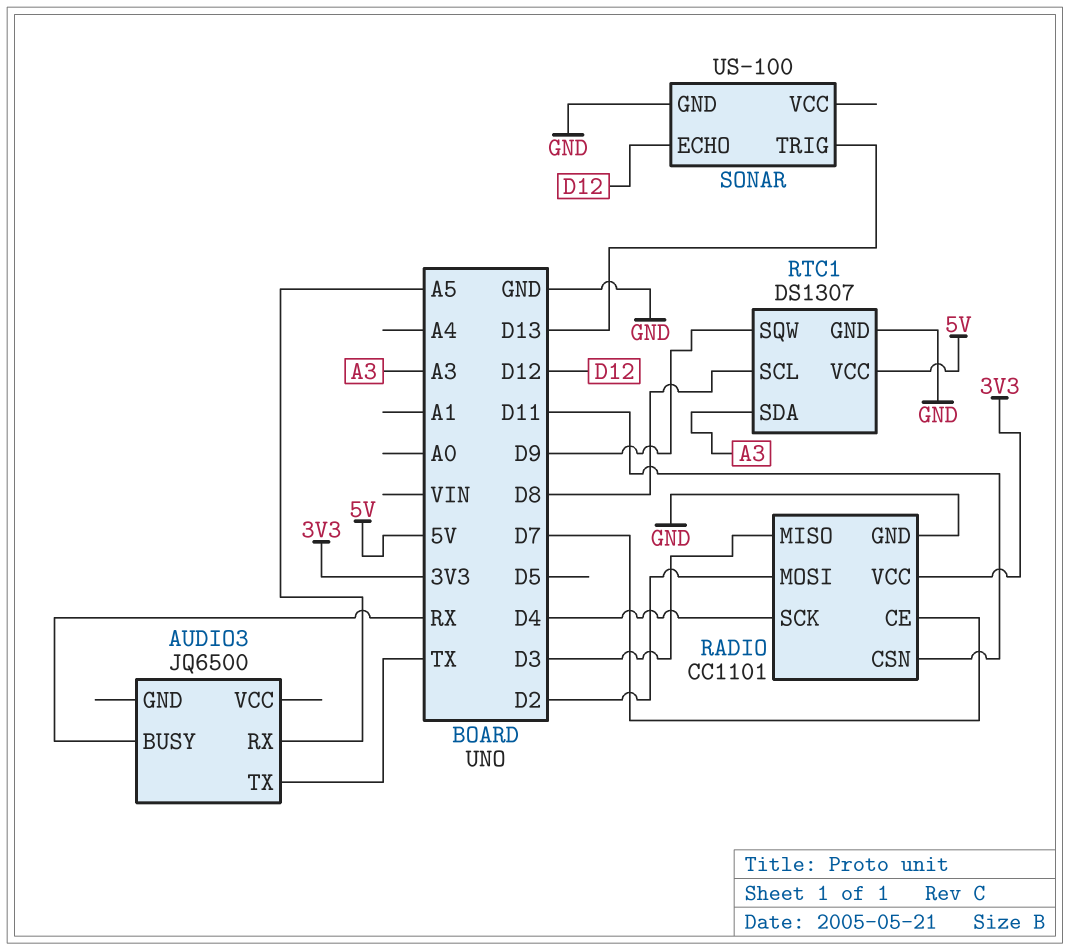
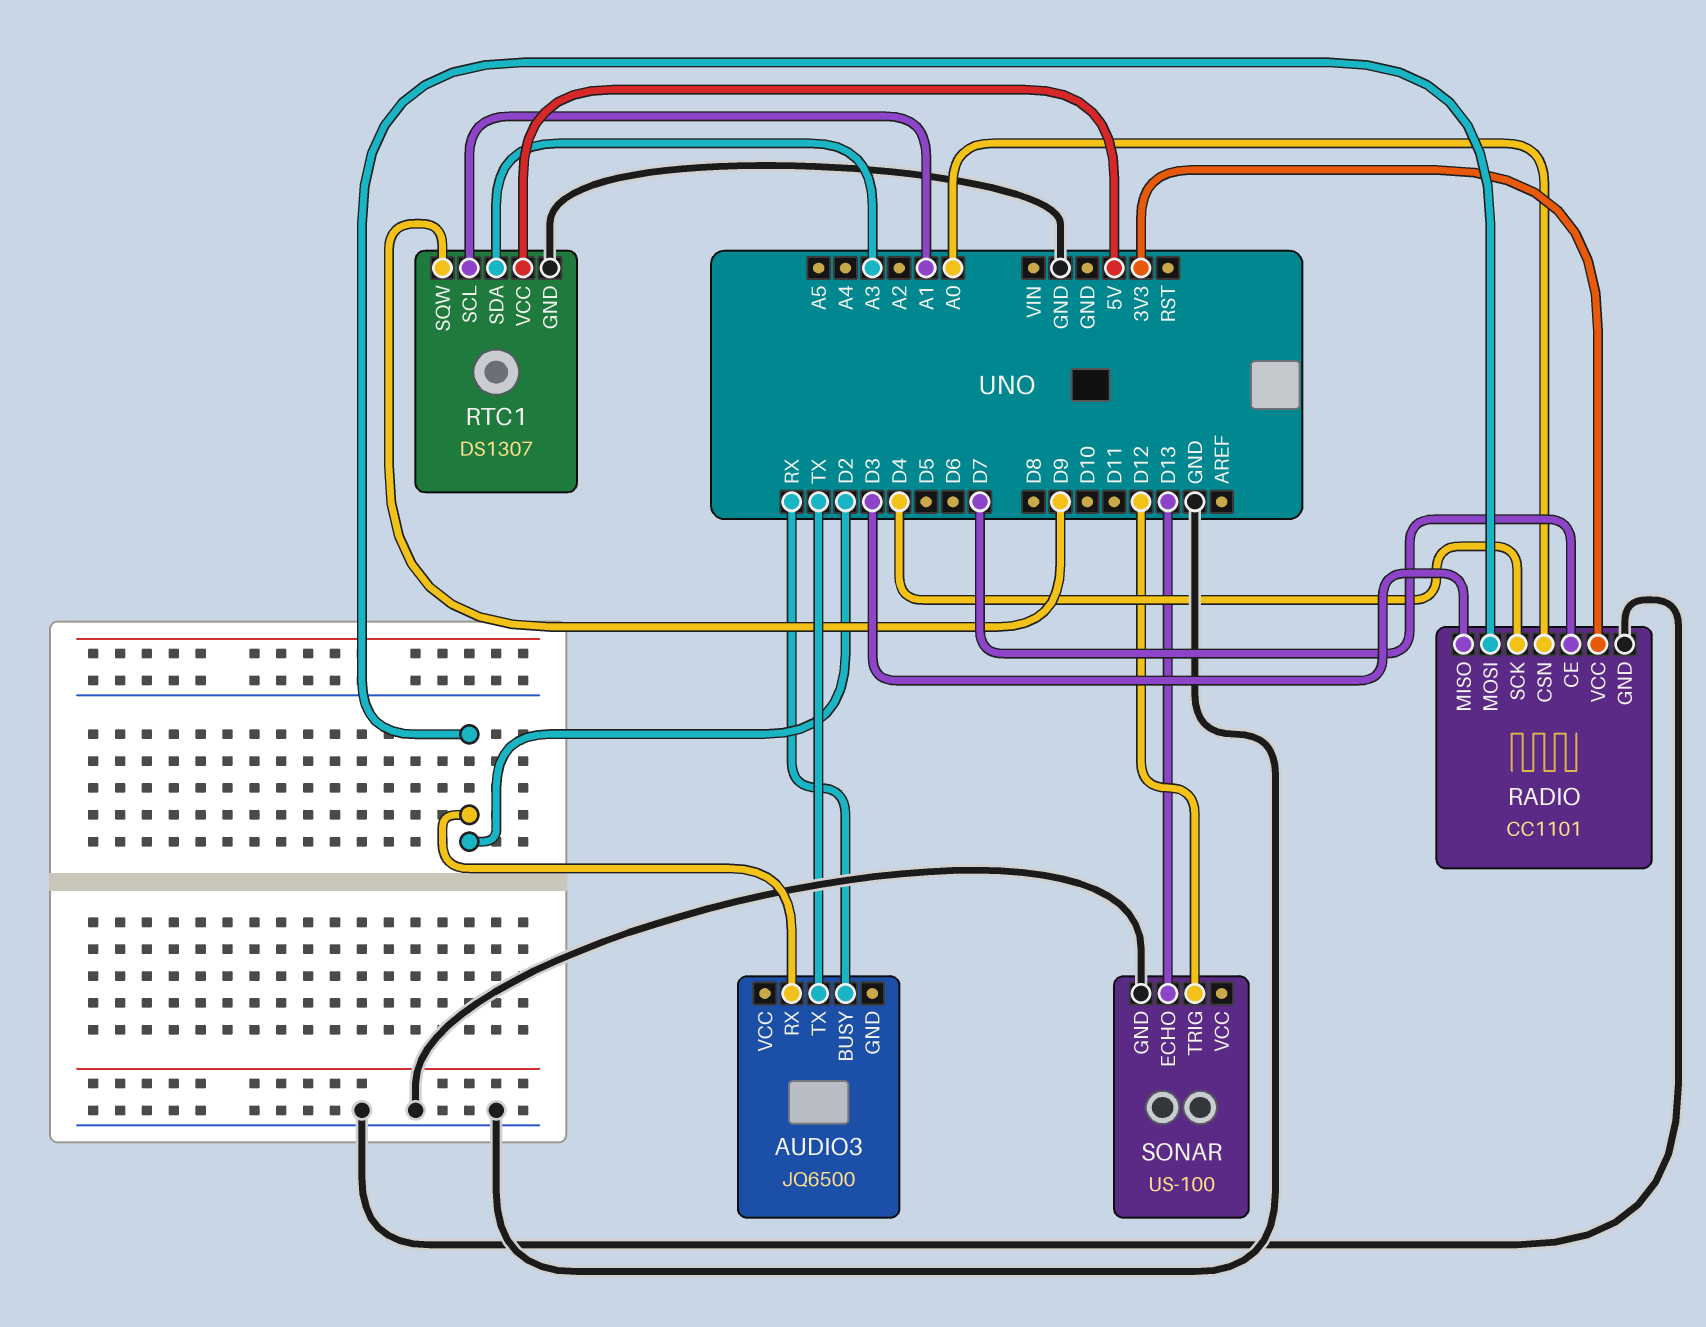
AUDIO3 pin RX: A5 -> D2
RADIO pin CSN: D11 -> A0
RTC1 pin SCL: D8 -> A1
SONAR pin ECHO: D12 -> D13
SONAR pin TRIG: D13 -> D12

